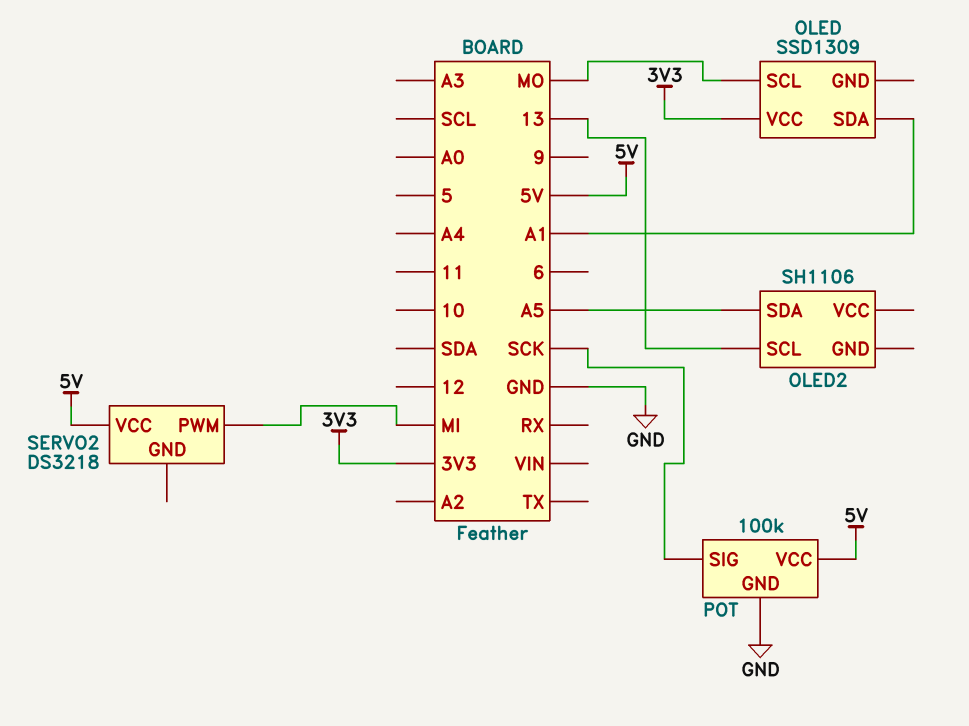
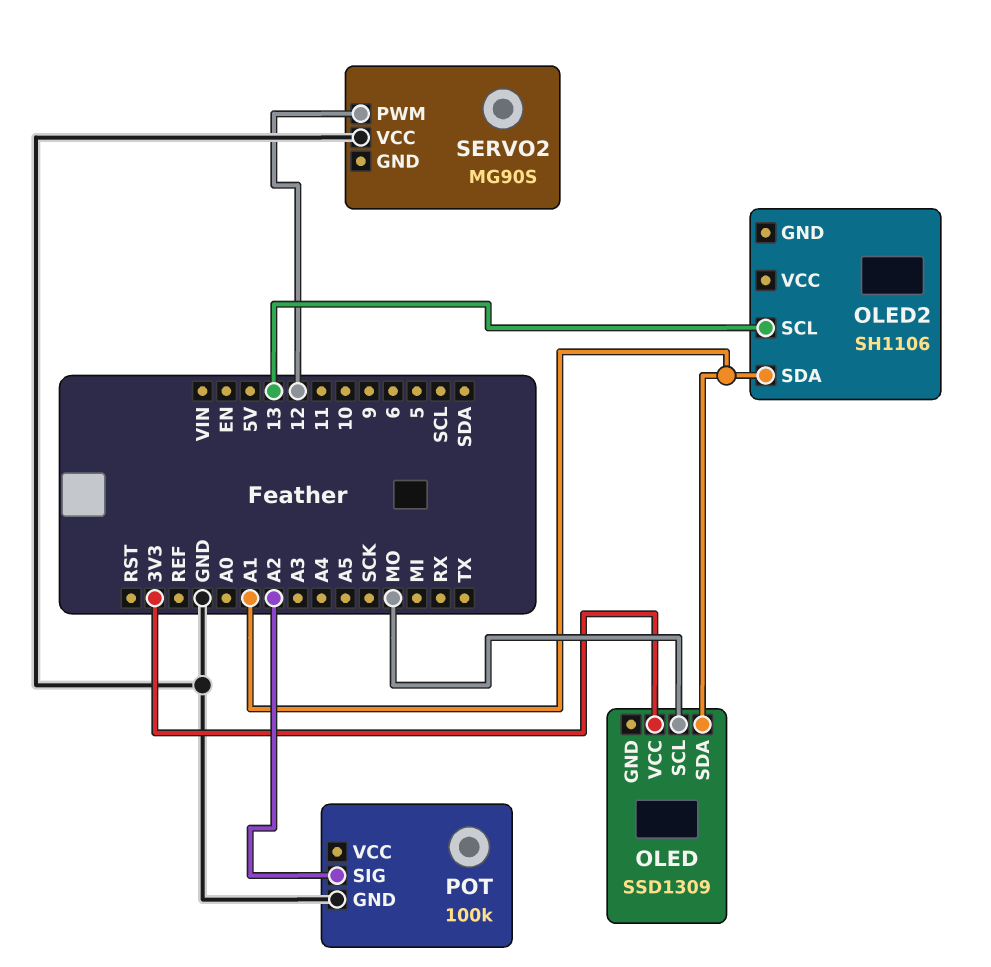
OLED2 pin SDA: A5 -> A1
POT pin SIG: SCK -> A2
POT pin VCC: 5V -> none
SERVO2: DS3218 -> MG90S
SERVO2 pin PWM: MI -> 12
SERVO2 pin VCC: 5V -> GND

